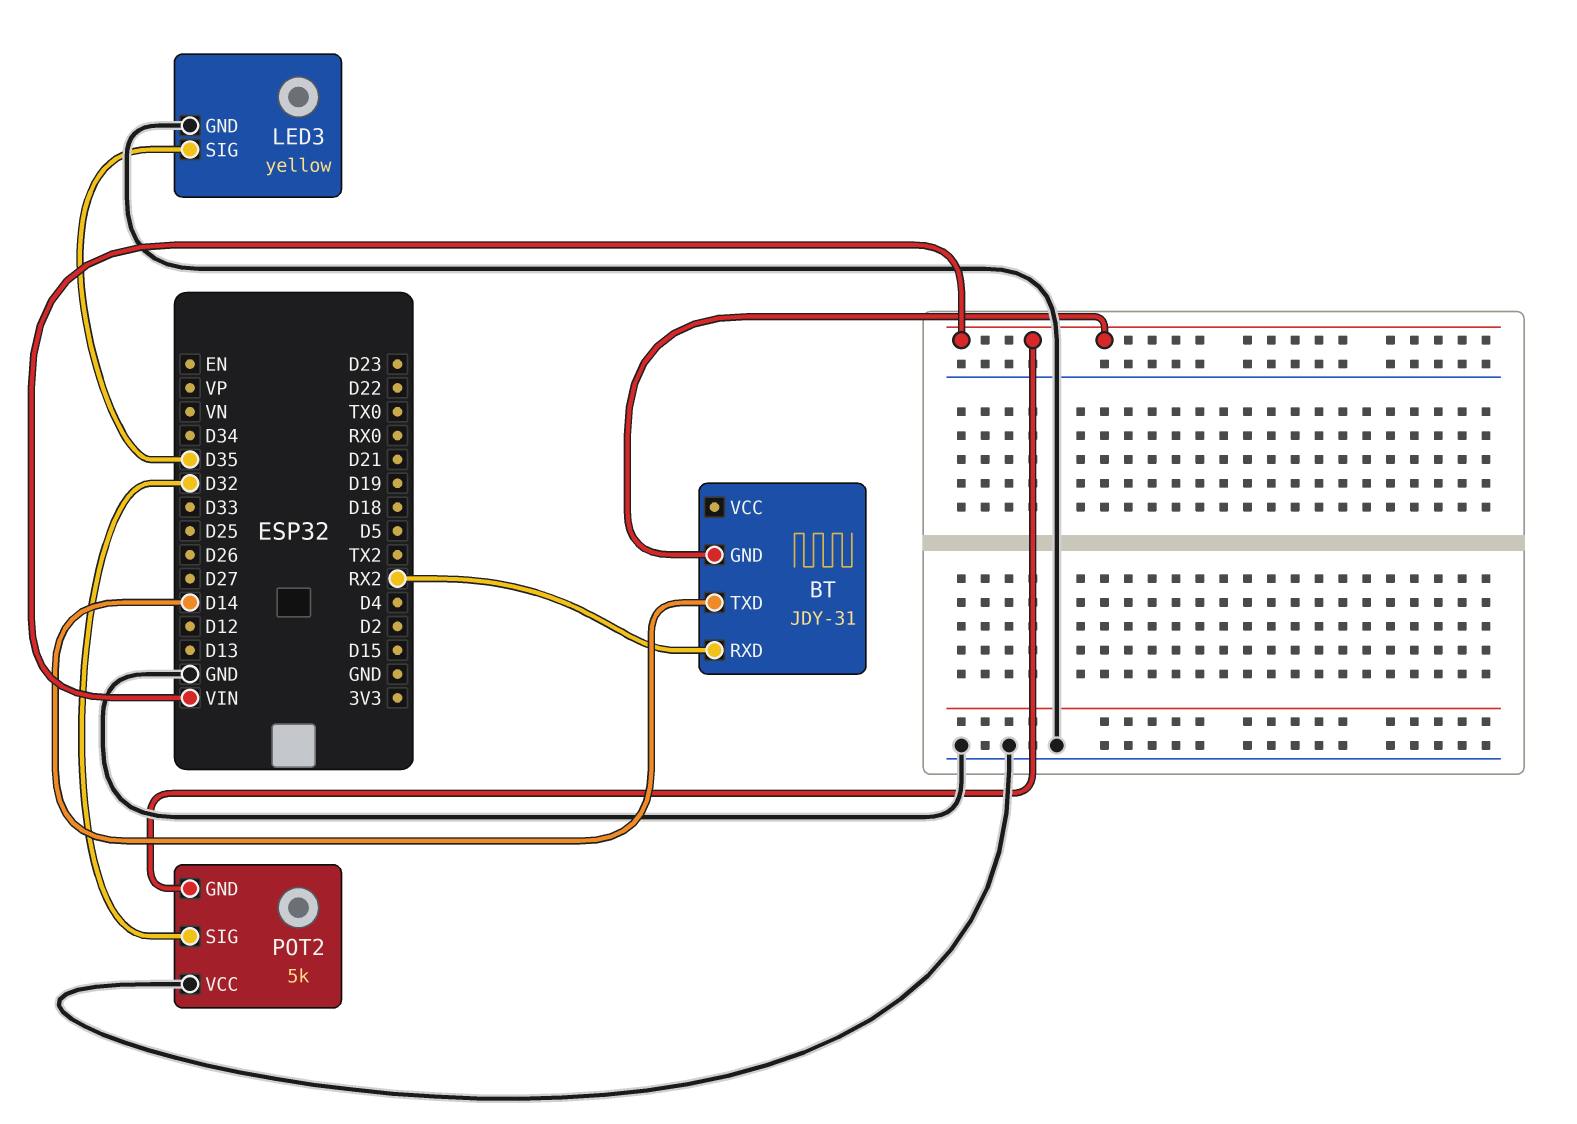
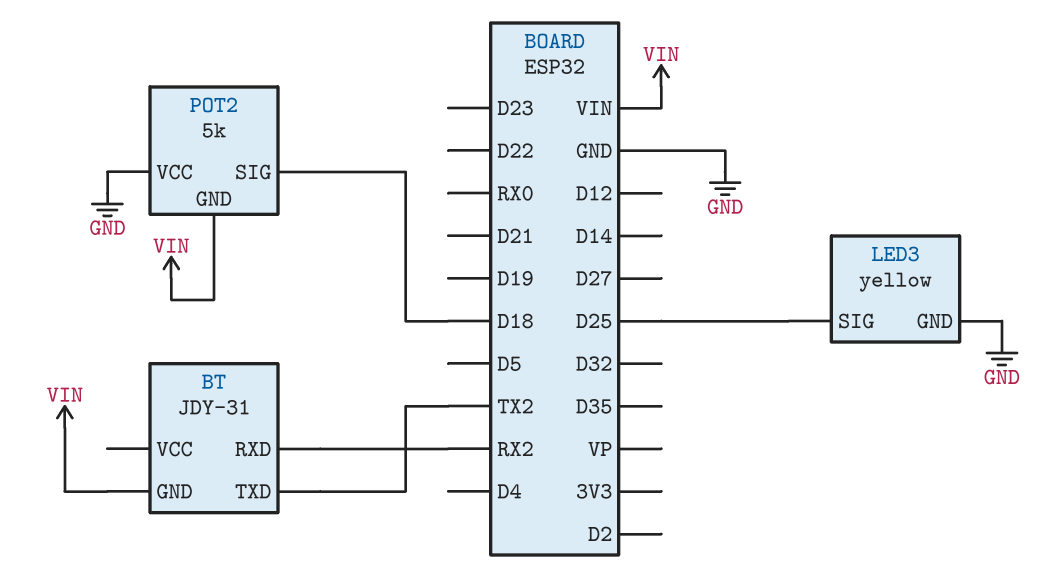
BT pin TXD: D14 -> TX2
LED3 pin SIG: D35 -> D25
POT2 pin SIG: D32 -> D18

